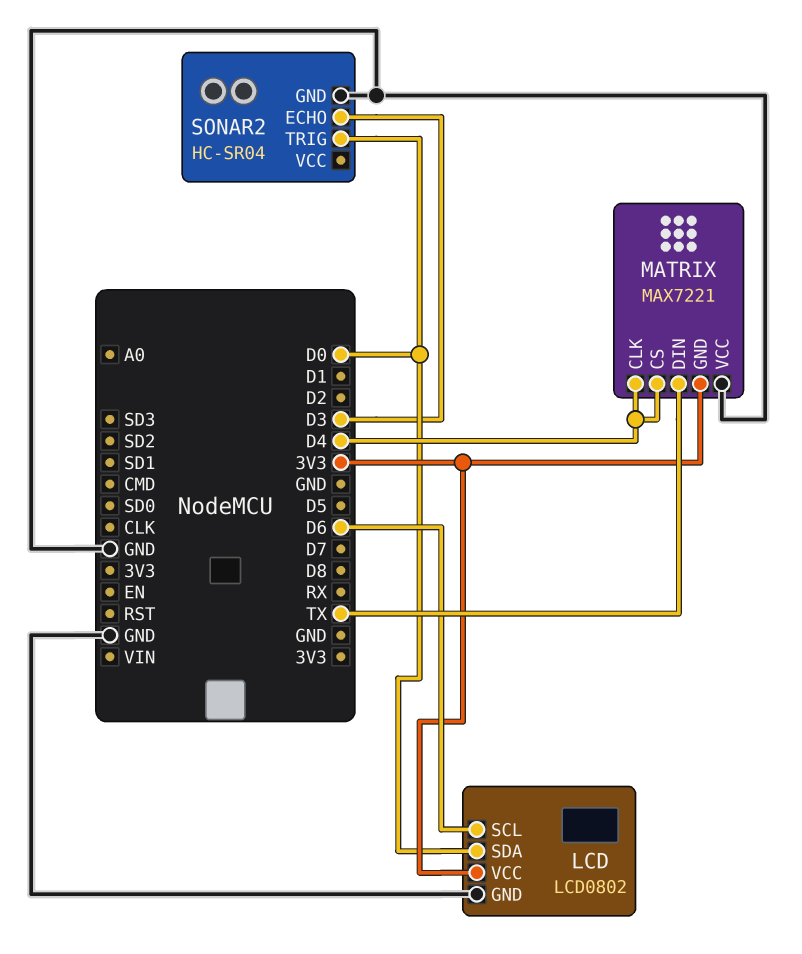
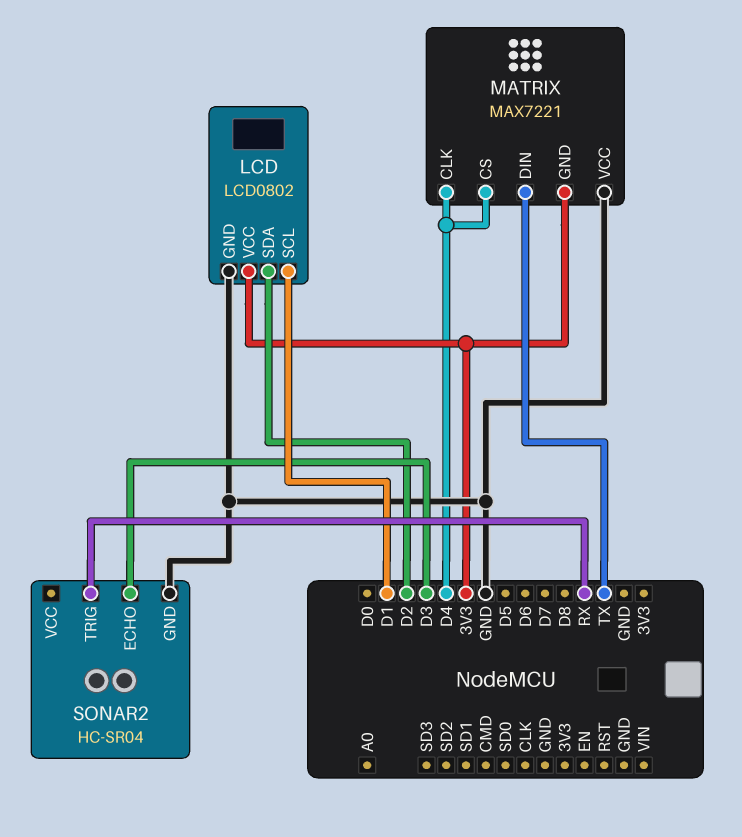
LCD pin SCL: D6 -> D1
LCD pin SDA: D0 -> D2
SONAR2 pin TRIG: D0 -> RX

